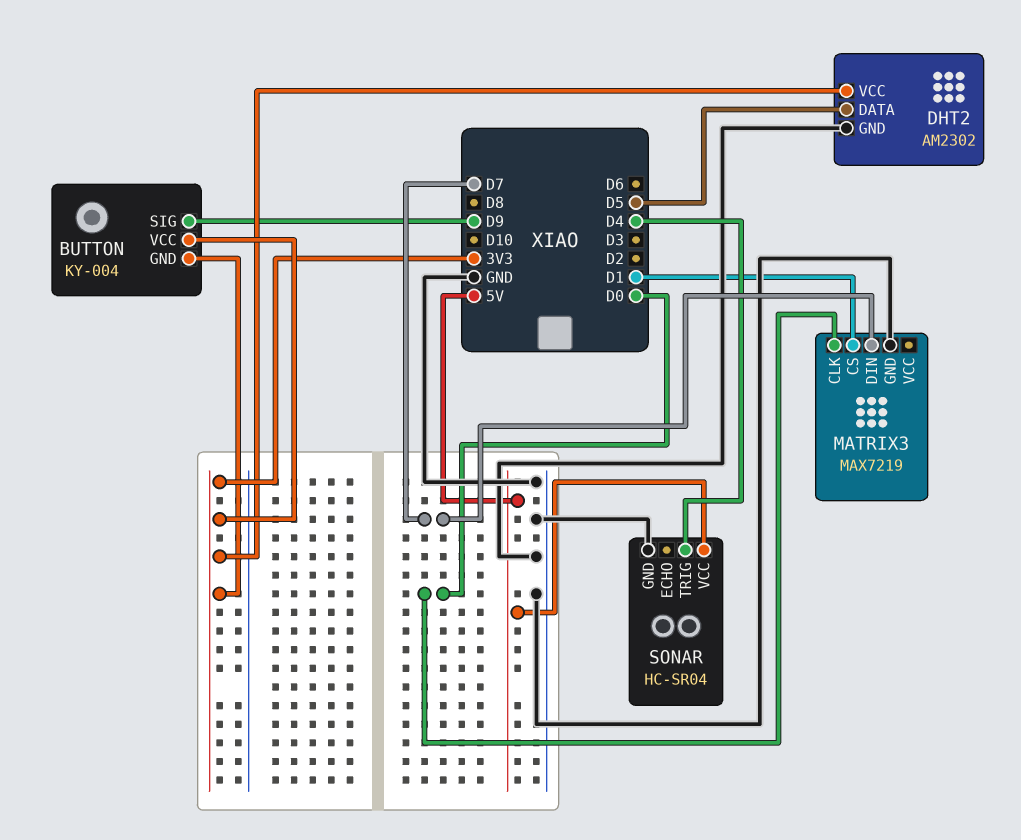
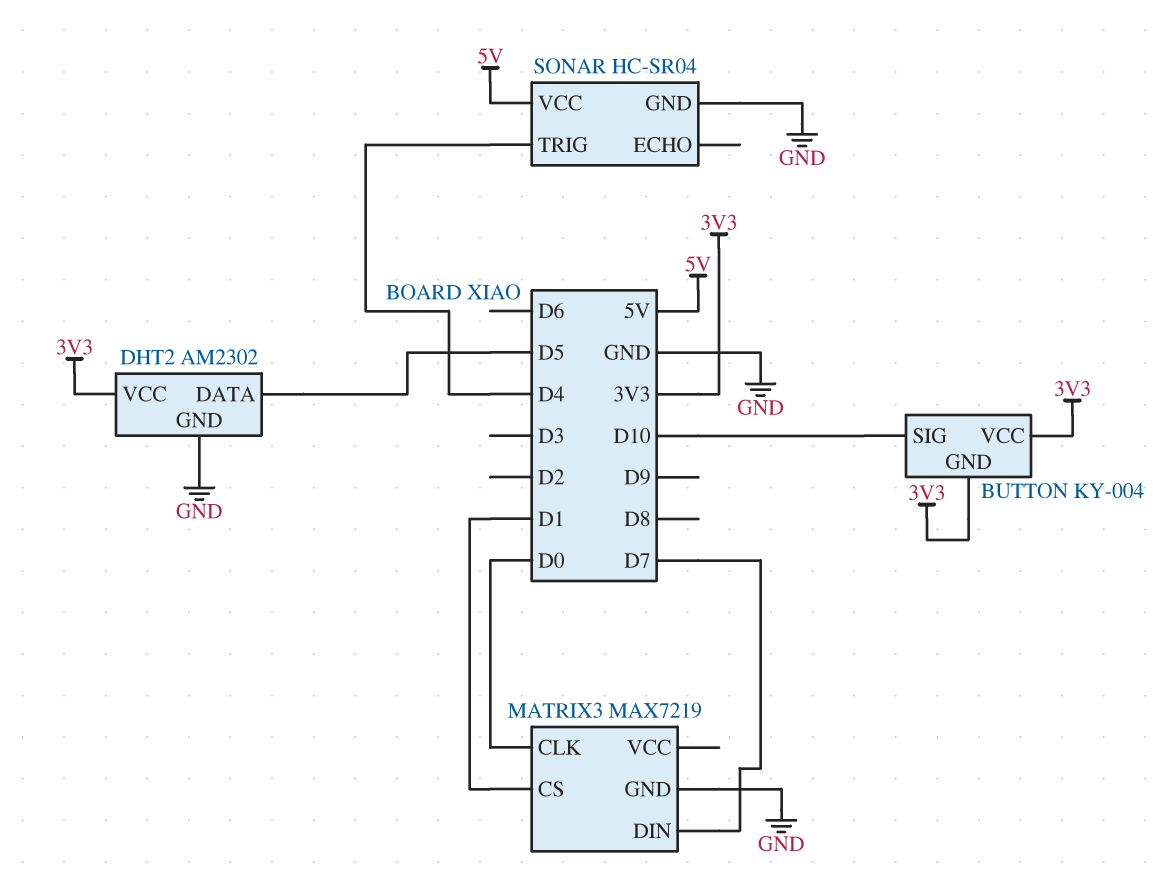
BUTTON pin SIG: D9 -> D10

